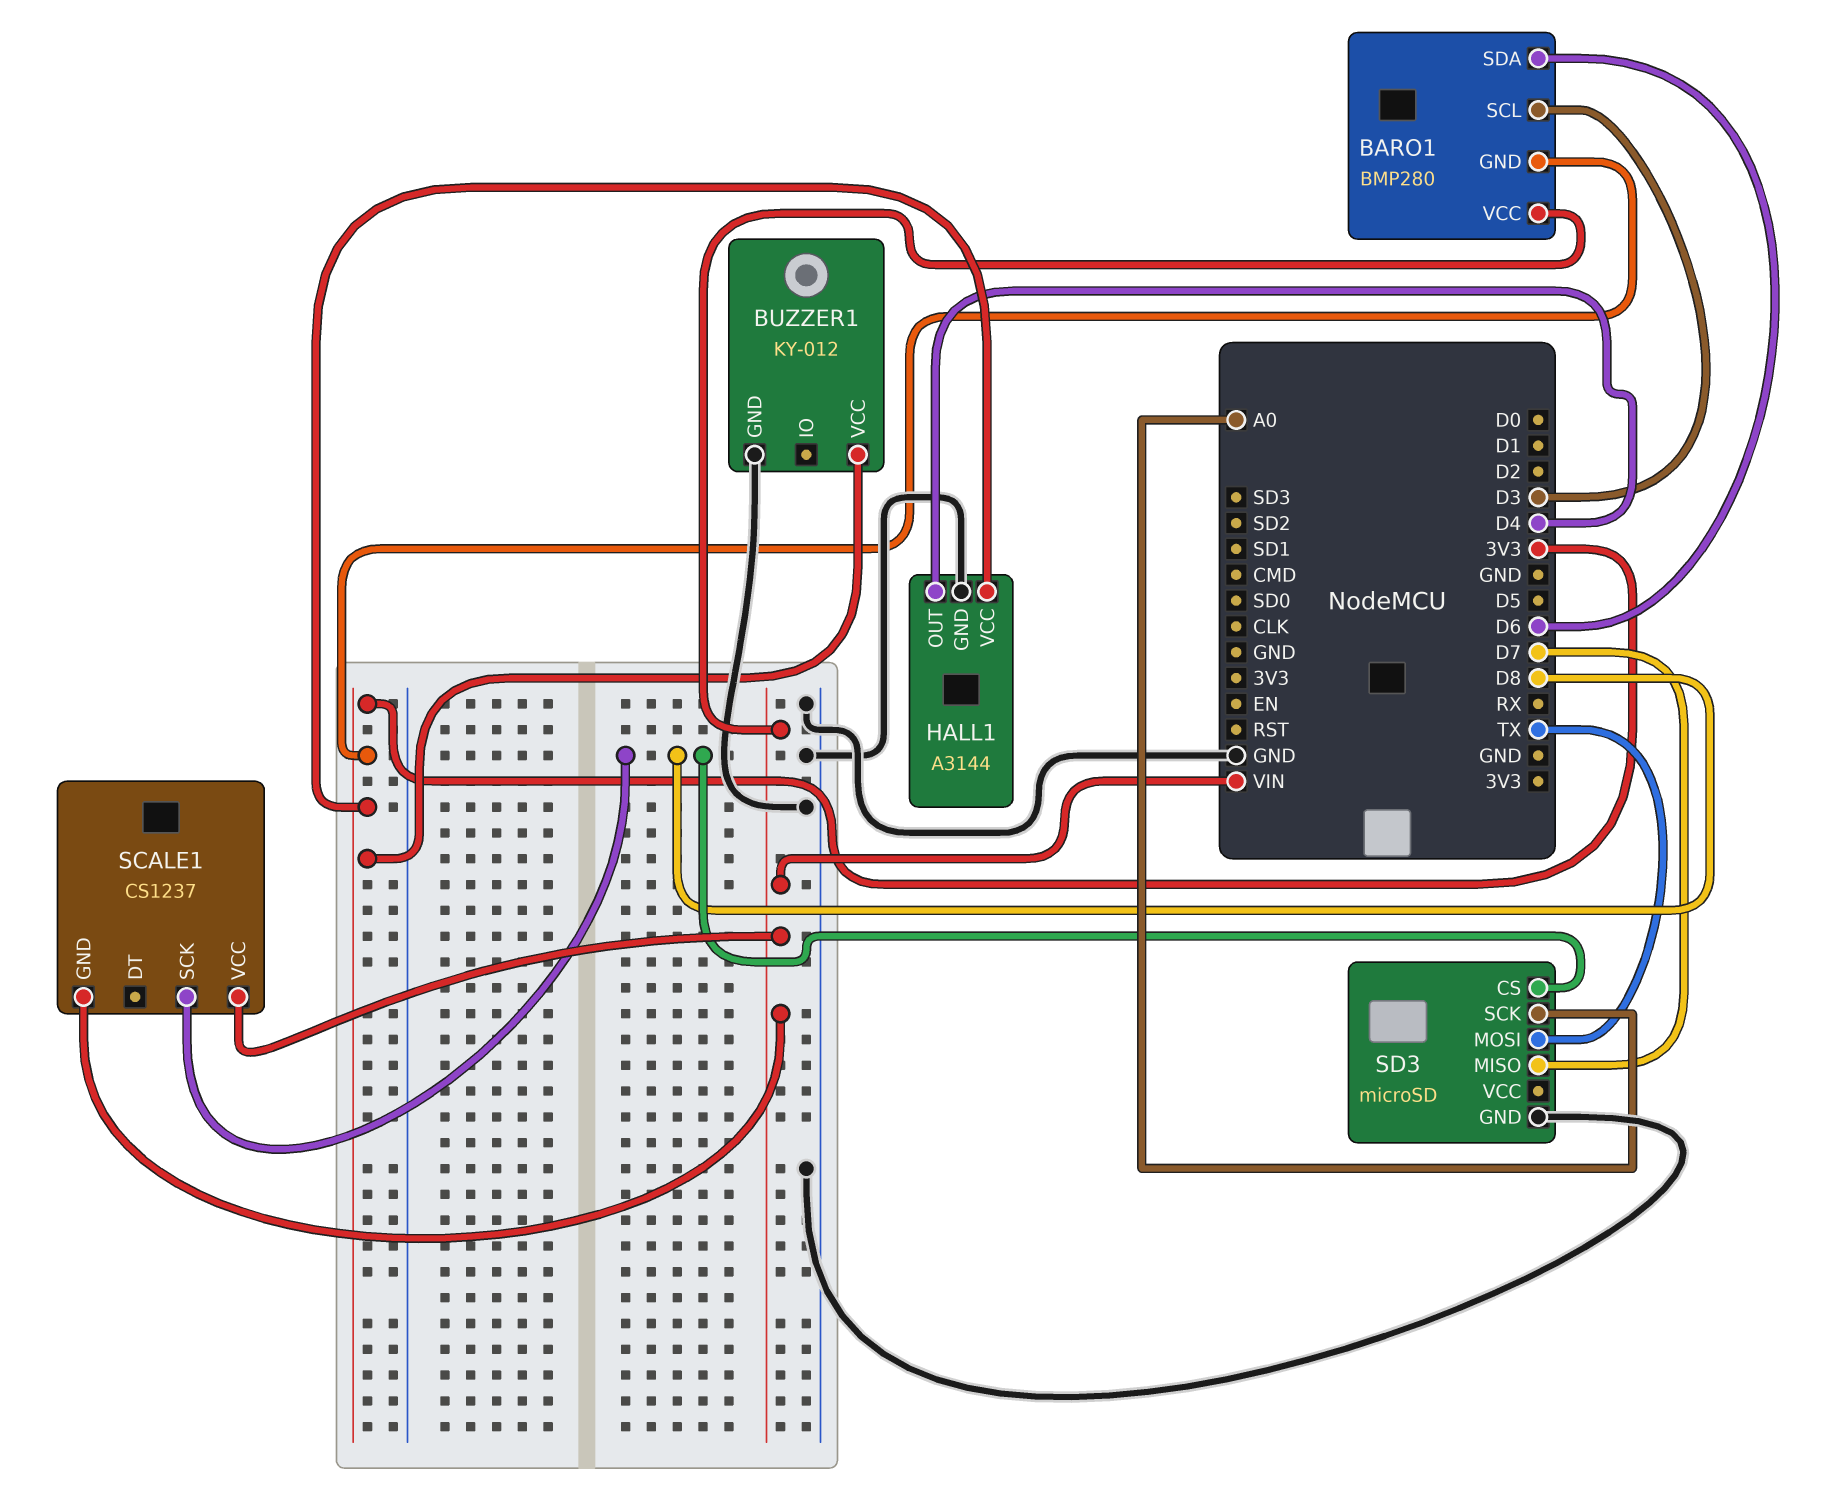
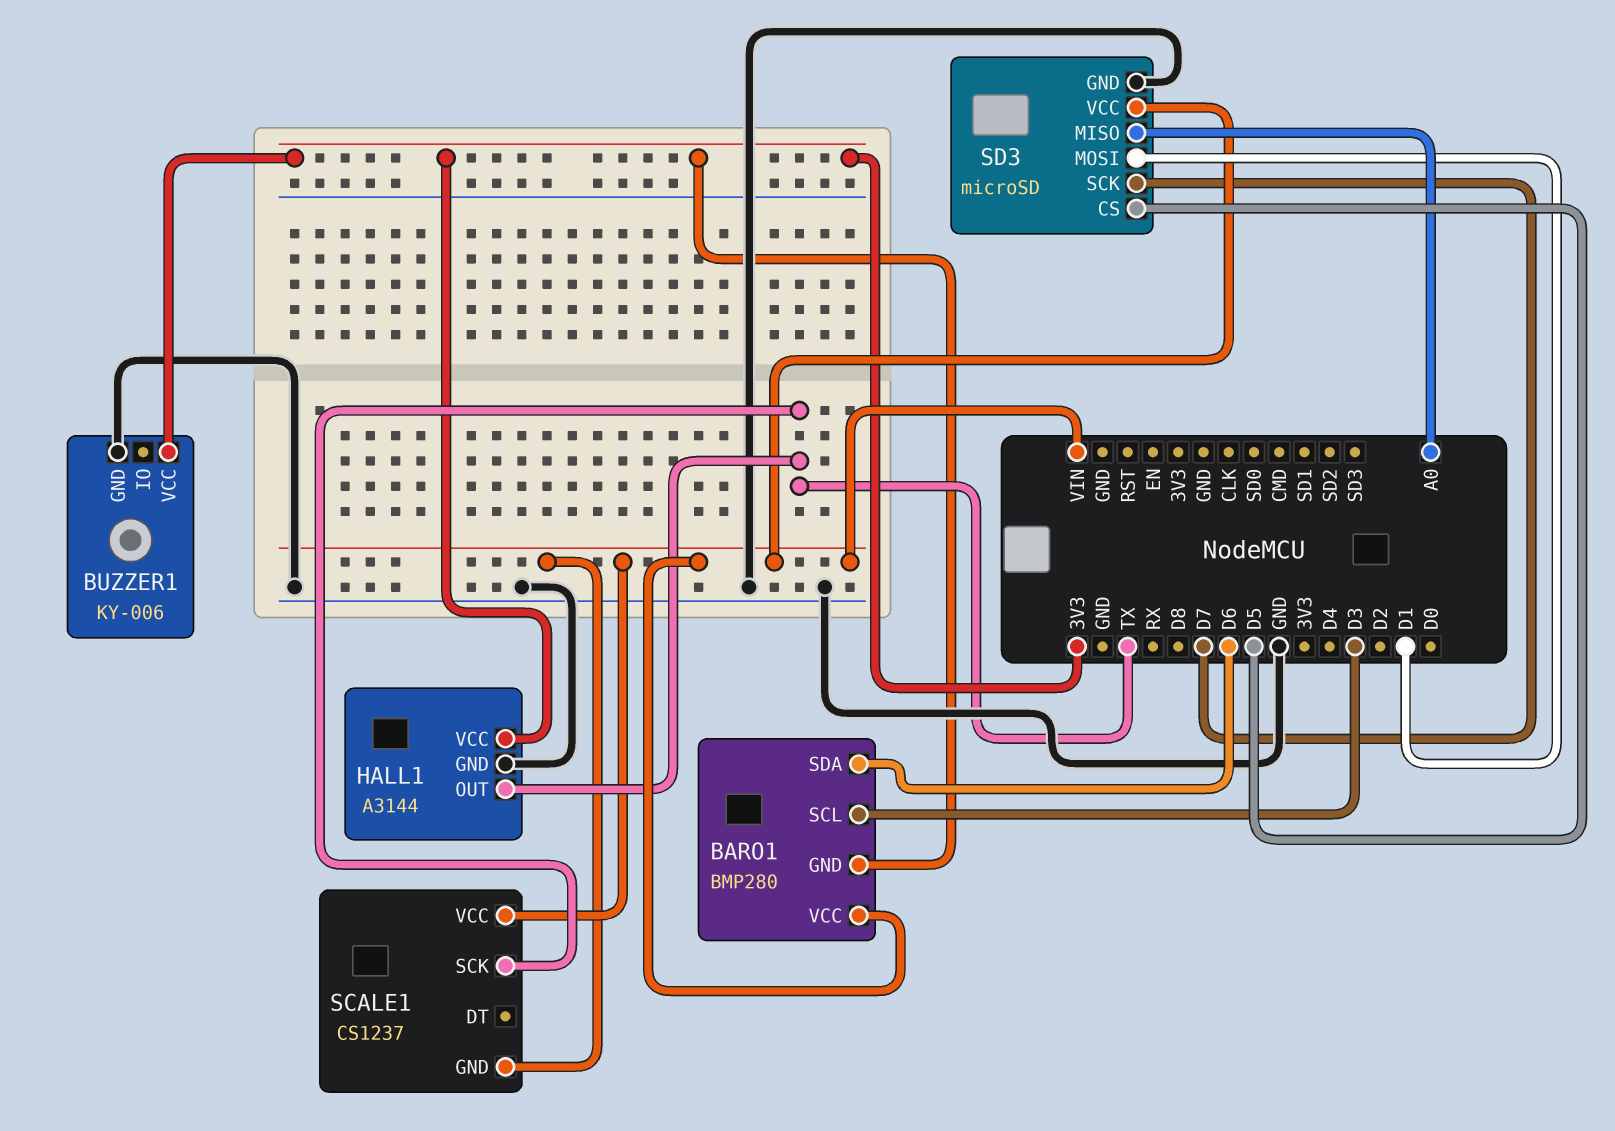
BUZZER1: KY-012 -> KY-006
HALL1 pin OUT: D4 -> TX
SCALE1 pin SCK: D8 -> TX
SD3 pin CS: D8 -> D5
SD3 pin MISO: D7 -> A0
SD3 pin MOSI: TX -> D1
SD3 pin SCK: A0 -> D7
SD3 pin VCC: none -> VIN

